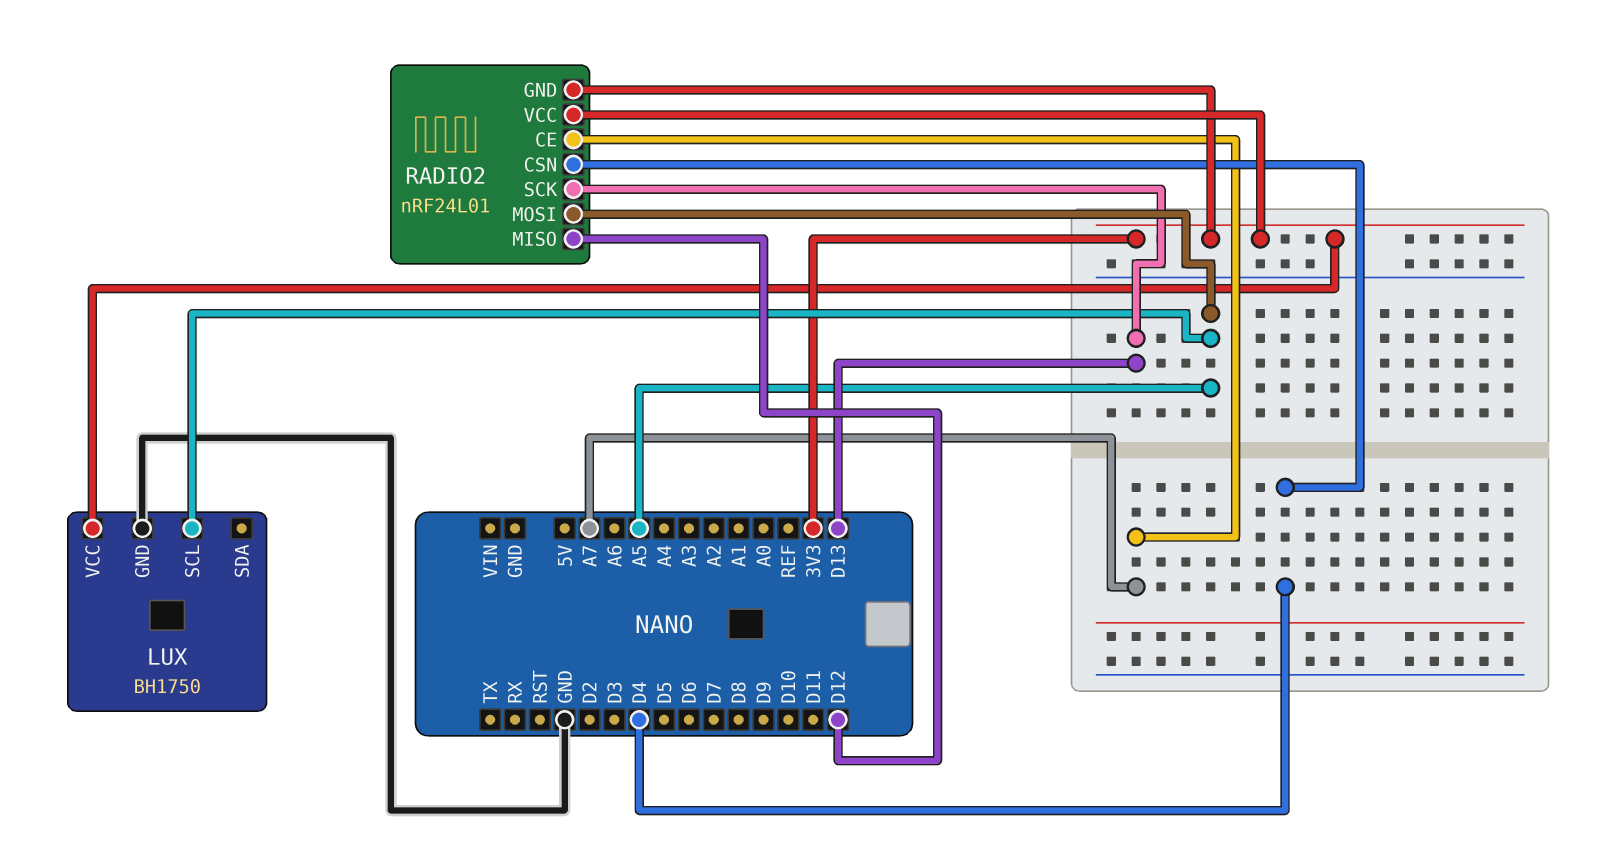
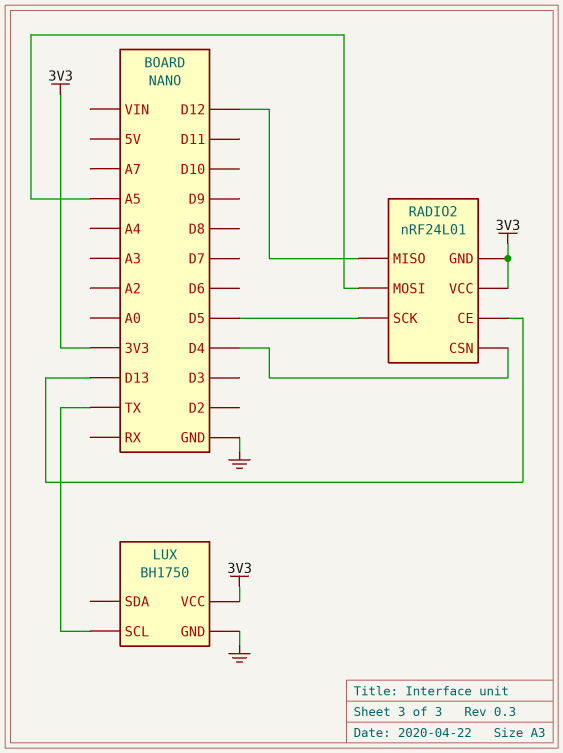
LUX pin SCL: A5 -> TX
RADIO2 pin CE: A7 -> D13
RADIO2 pin SCK: D13 -> D5

